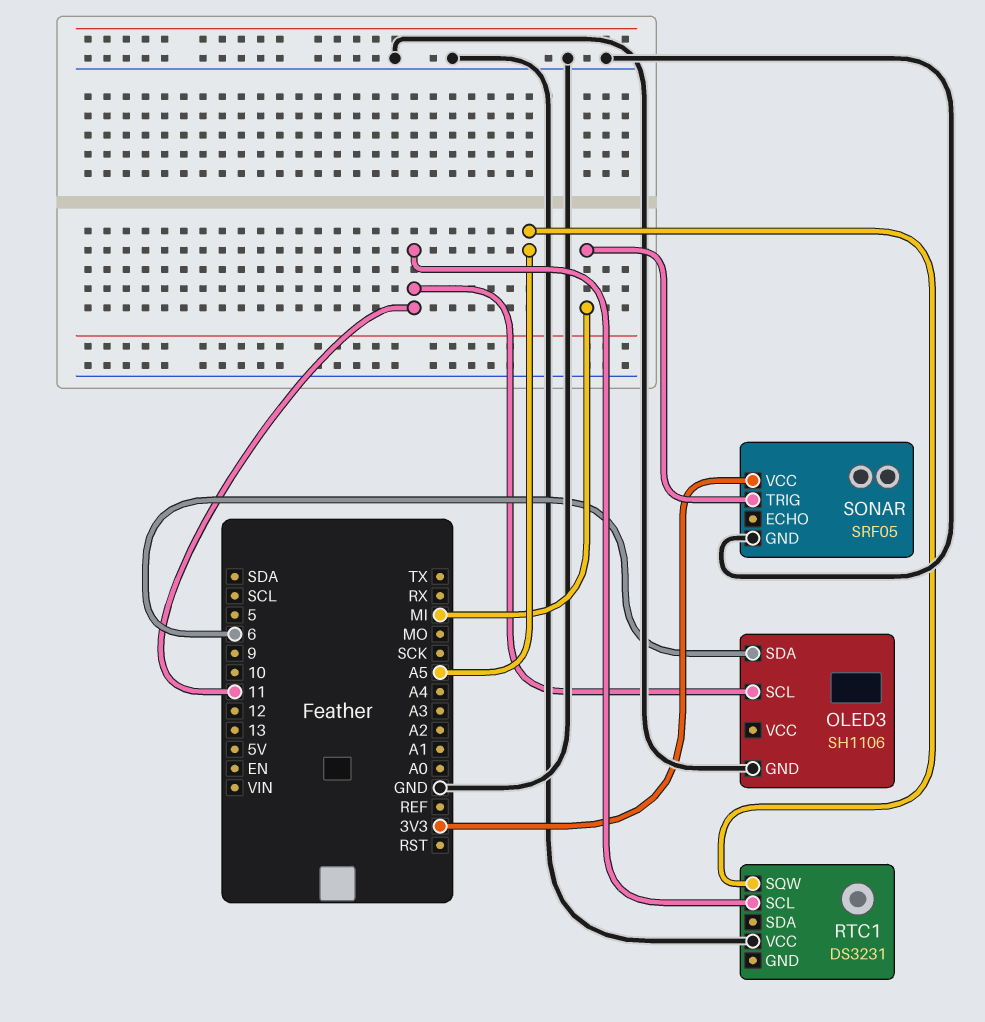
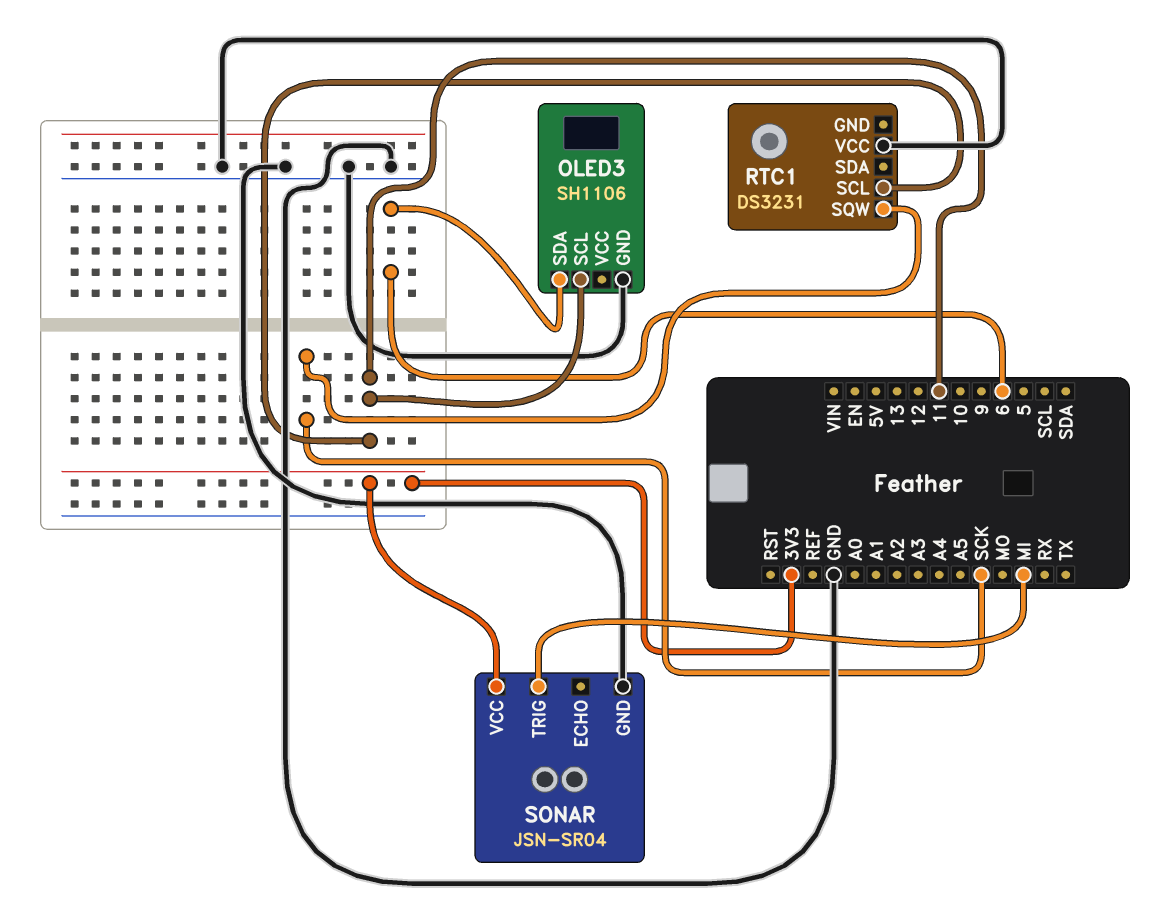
RTC1 pin SQW: A5 -> SCK
SONAR: SRF05 -> JSN-SR04

